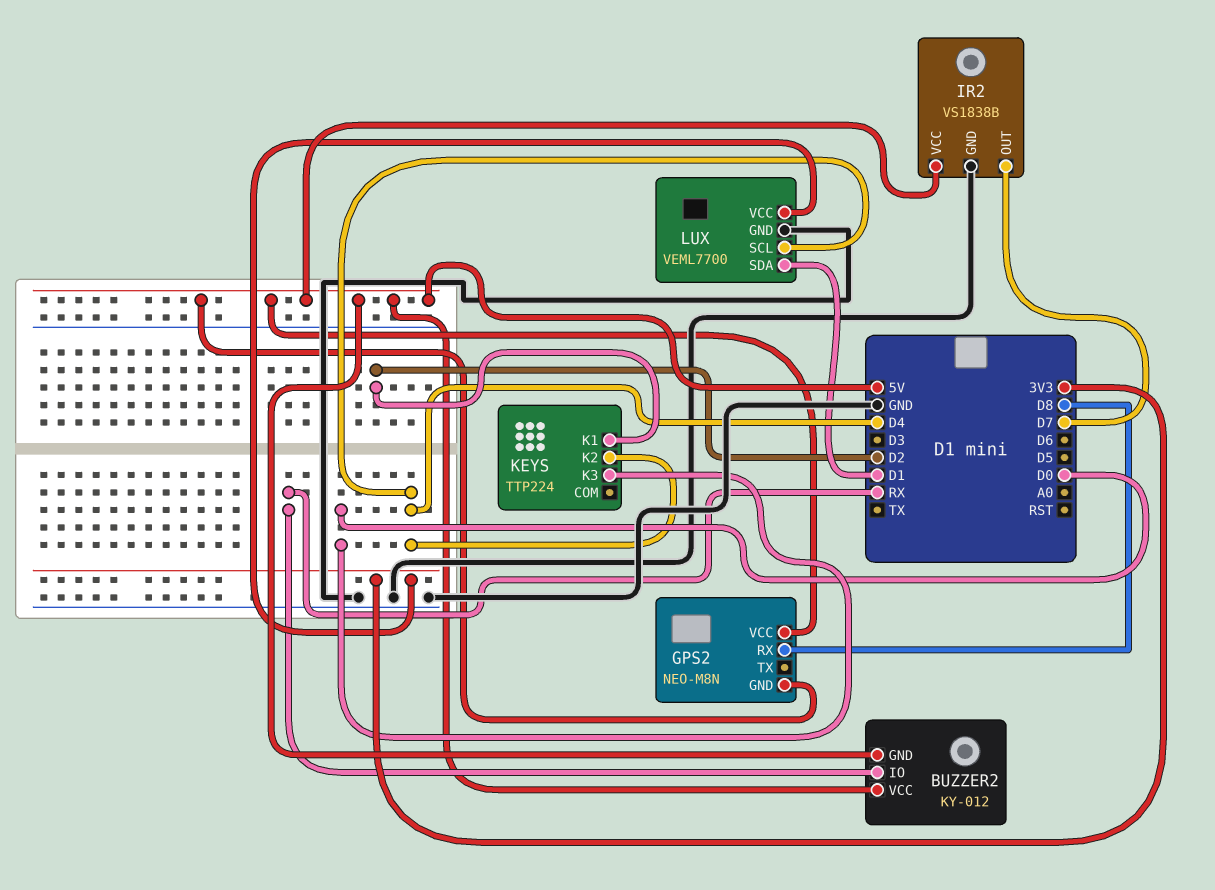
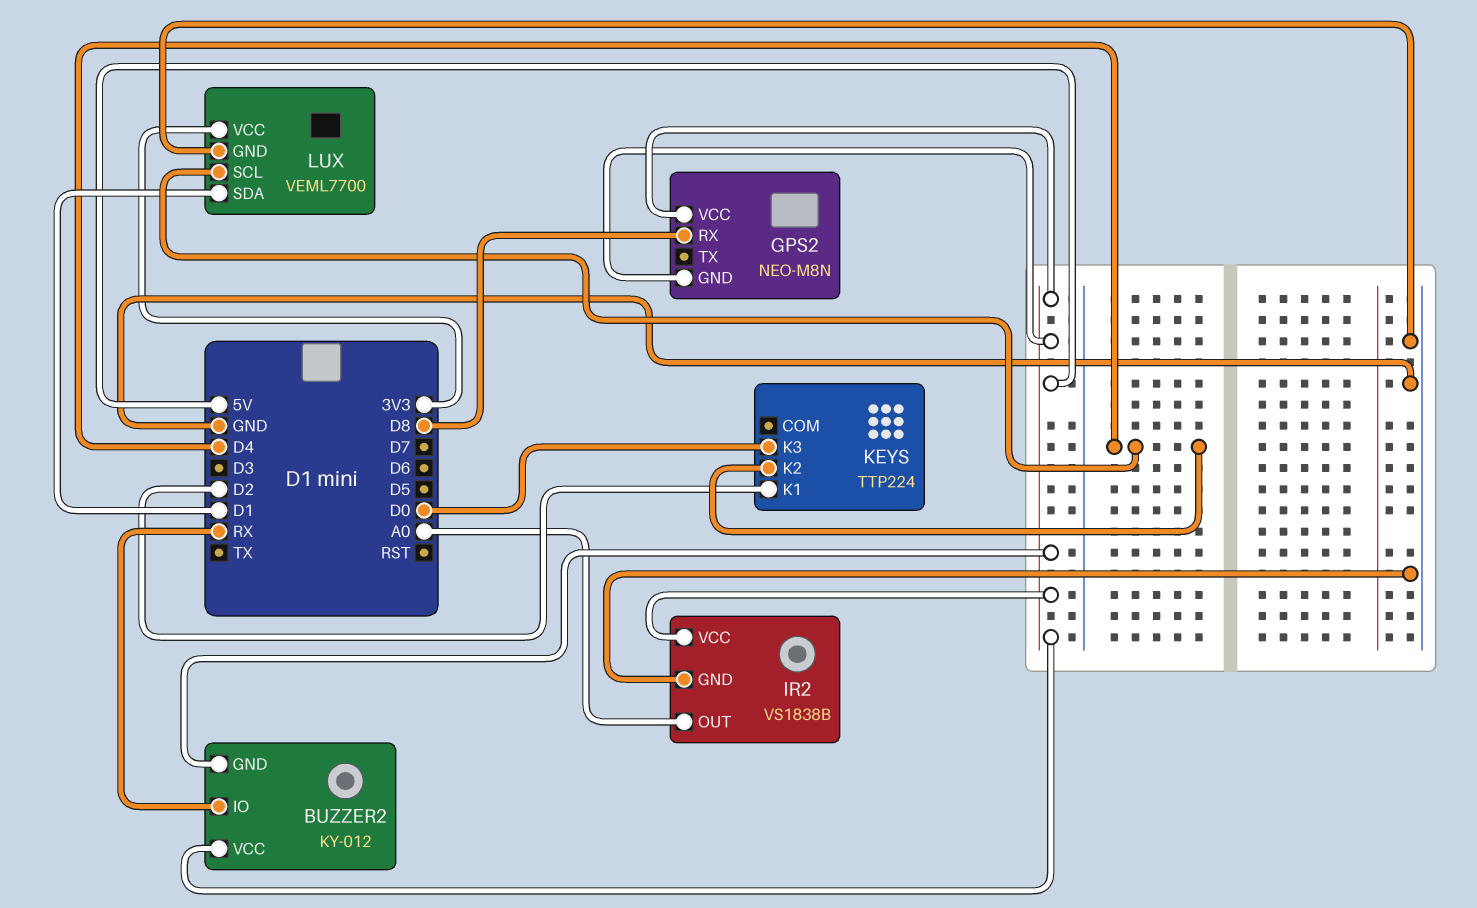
IR2 pin OUT: D7 -> A0

